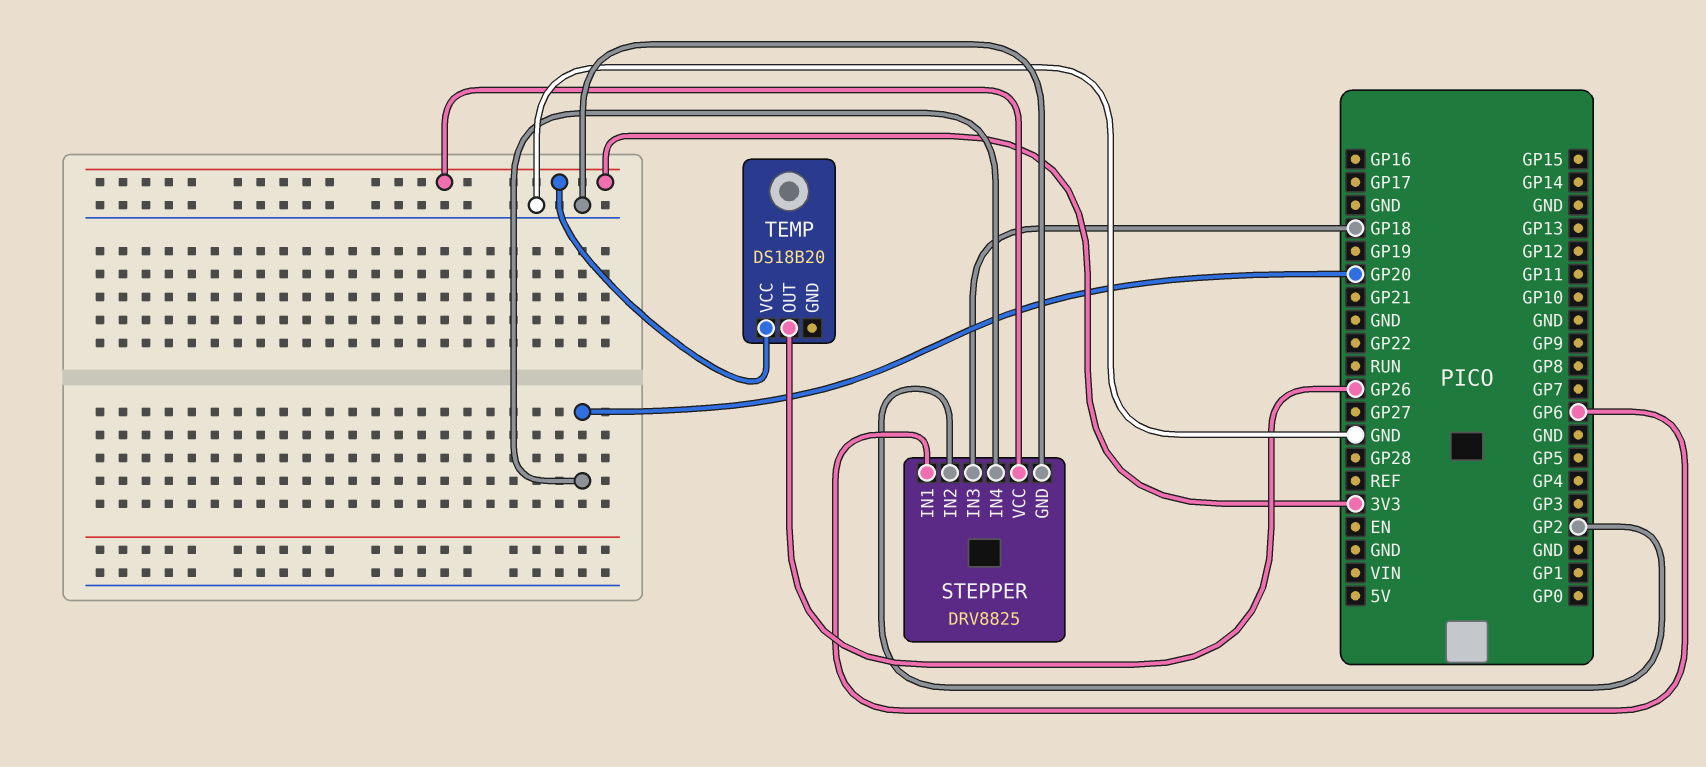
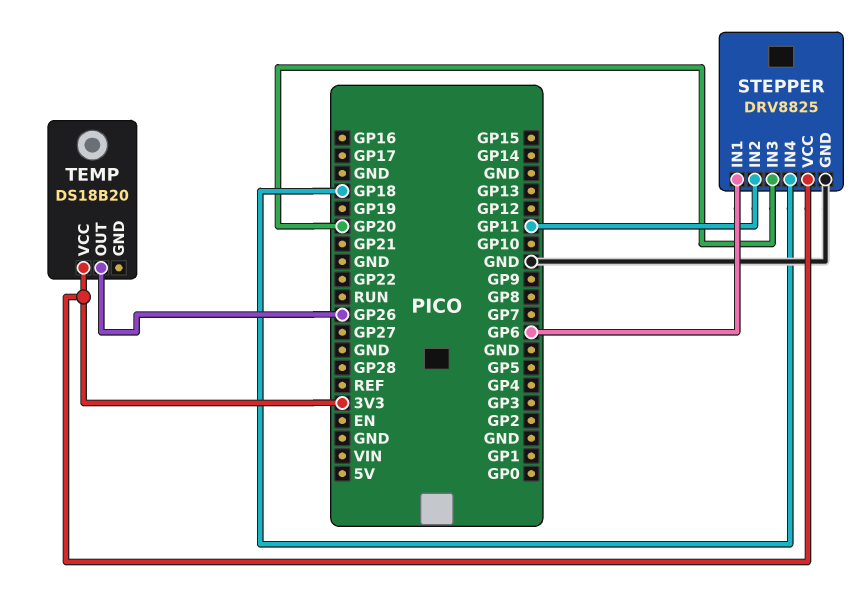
STEPPER pin IN2: GP2 -> GP11
STEPPER pin IN3: GP18 -> GP20
STEPPER pin IN4: GP20 -> GP18

